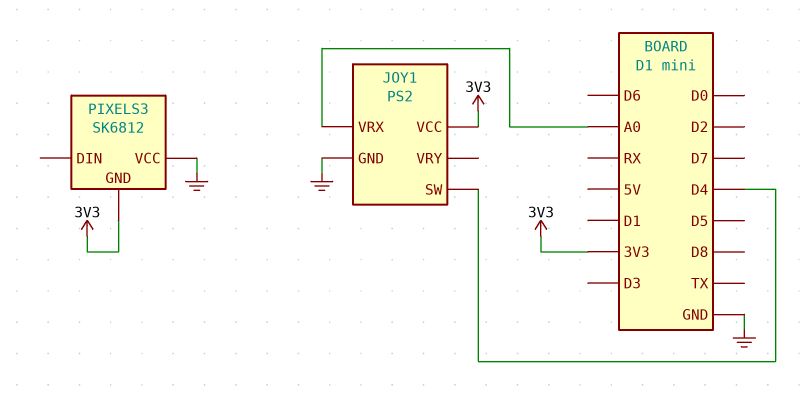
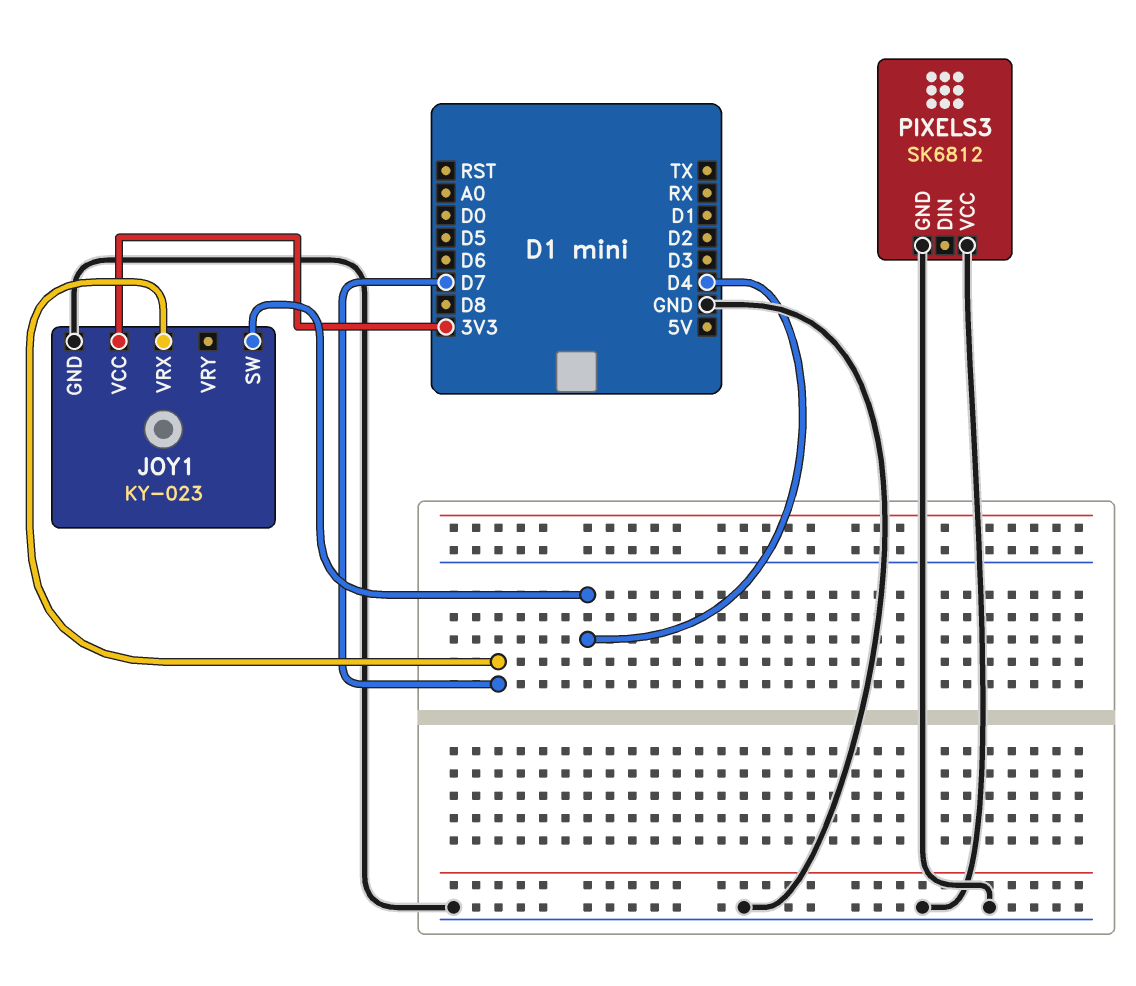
JOY1: PS2 -> KY-023
JOY1 pin VRX: A0 -> D7
PIXELS3 pin GND: 3V3 -> GND

